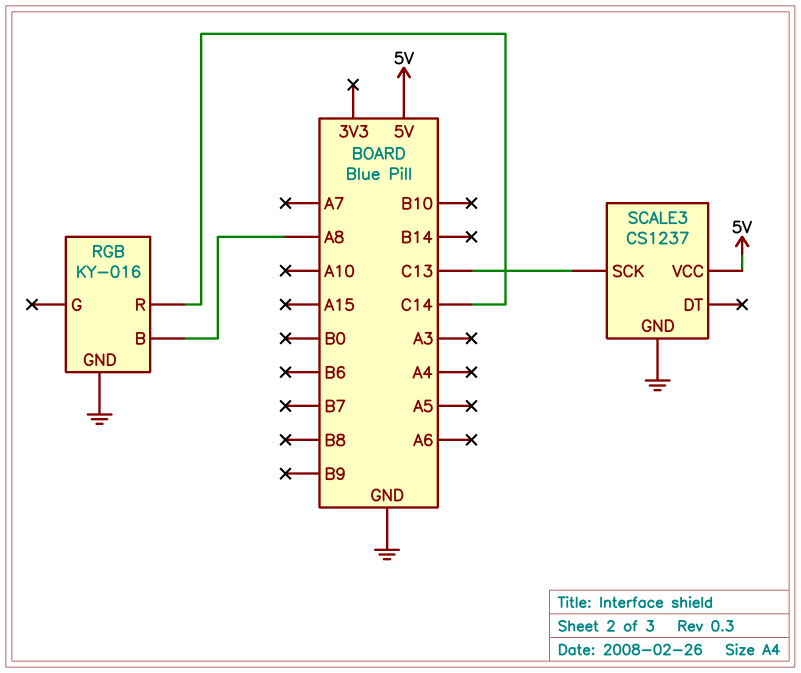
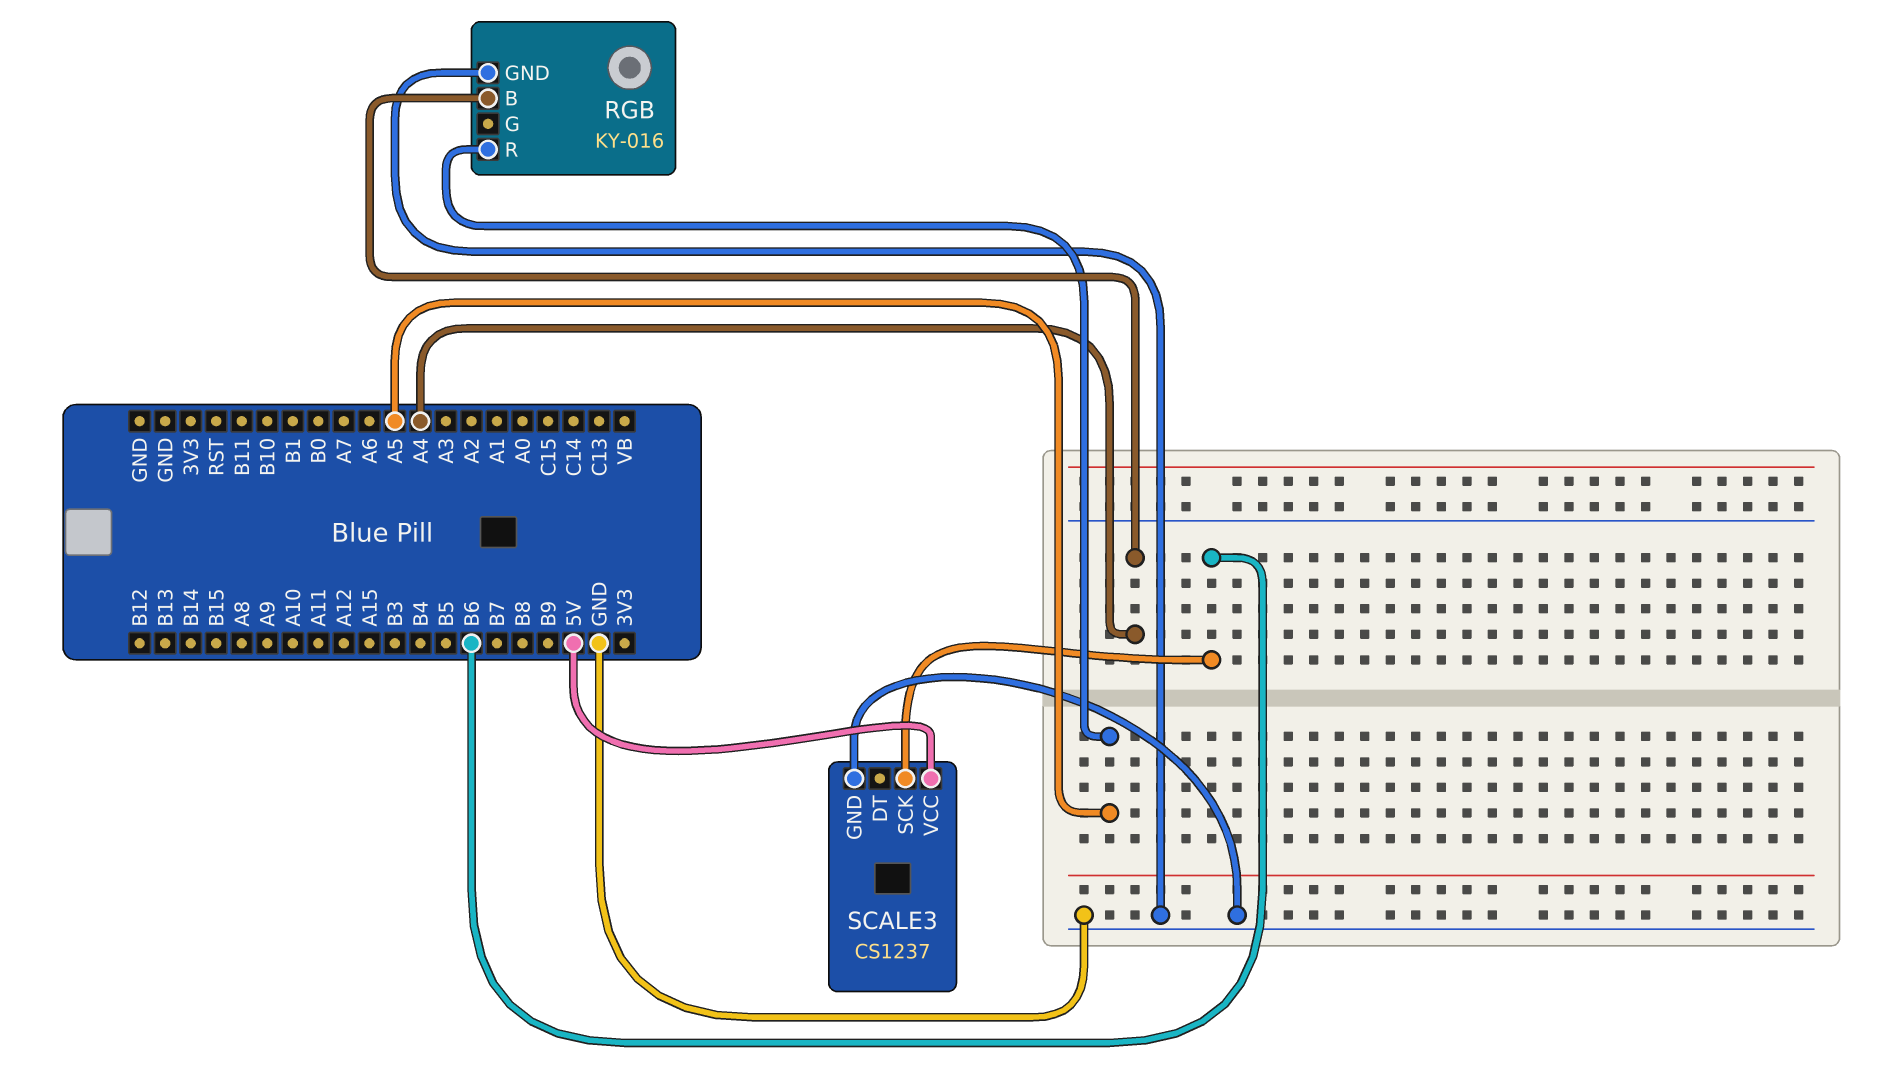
RGB pin B: A8 -> A4
RGB pin R: C14 -> A5
SCALE3 pin SCK: C13 -> B6

